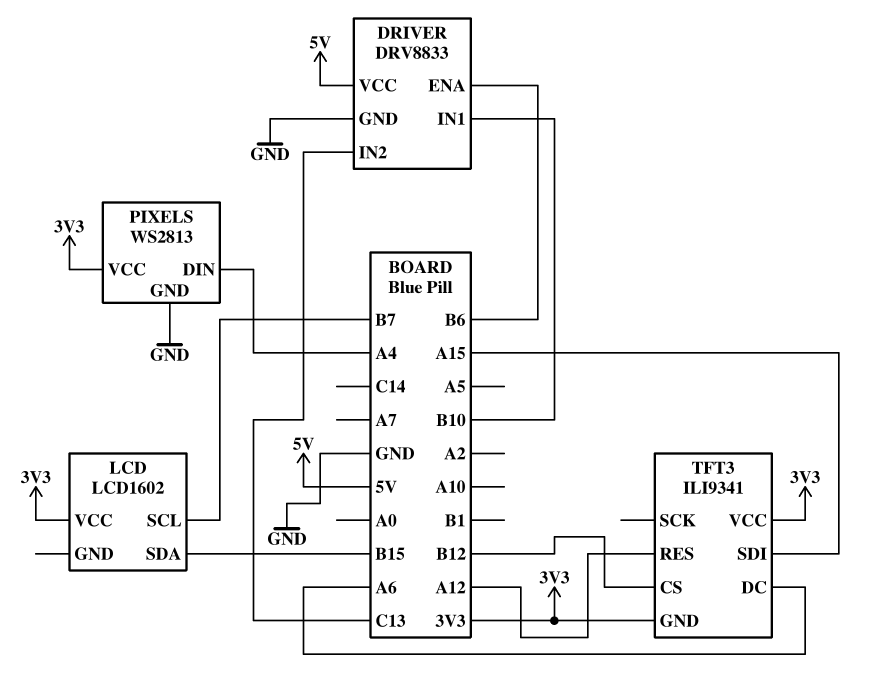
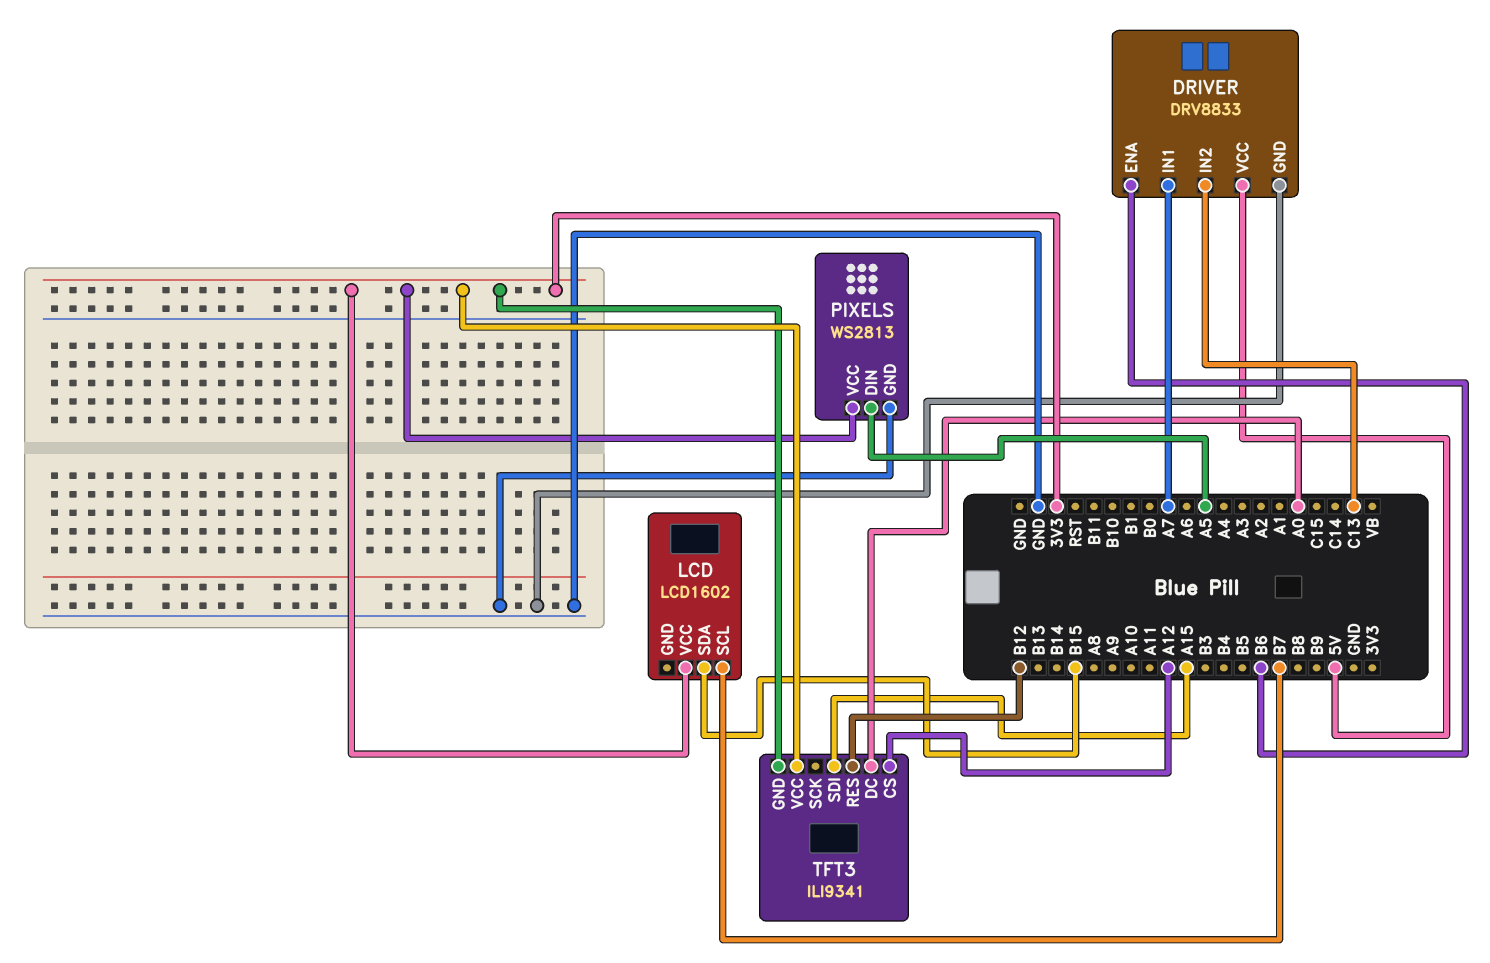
DRIVER pin IN1: B10 -> A7
PIXELS pin DIN: A4 -> A5
TFT3 pin CS: B12 -> A12
TFT3 pin DC: A6 -> A0
TFT3 pin RES: A12 -> B12

